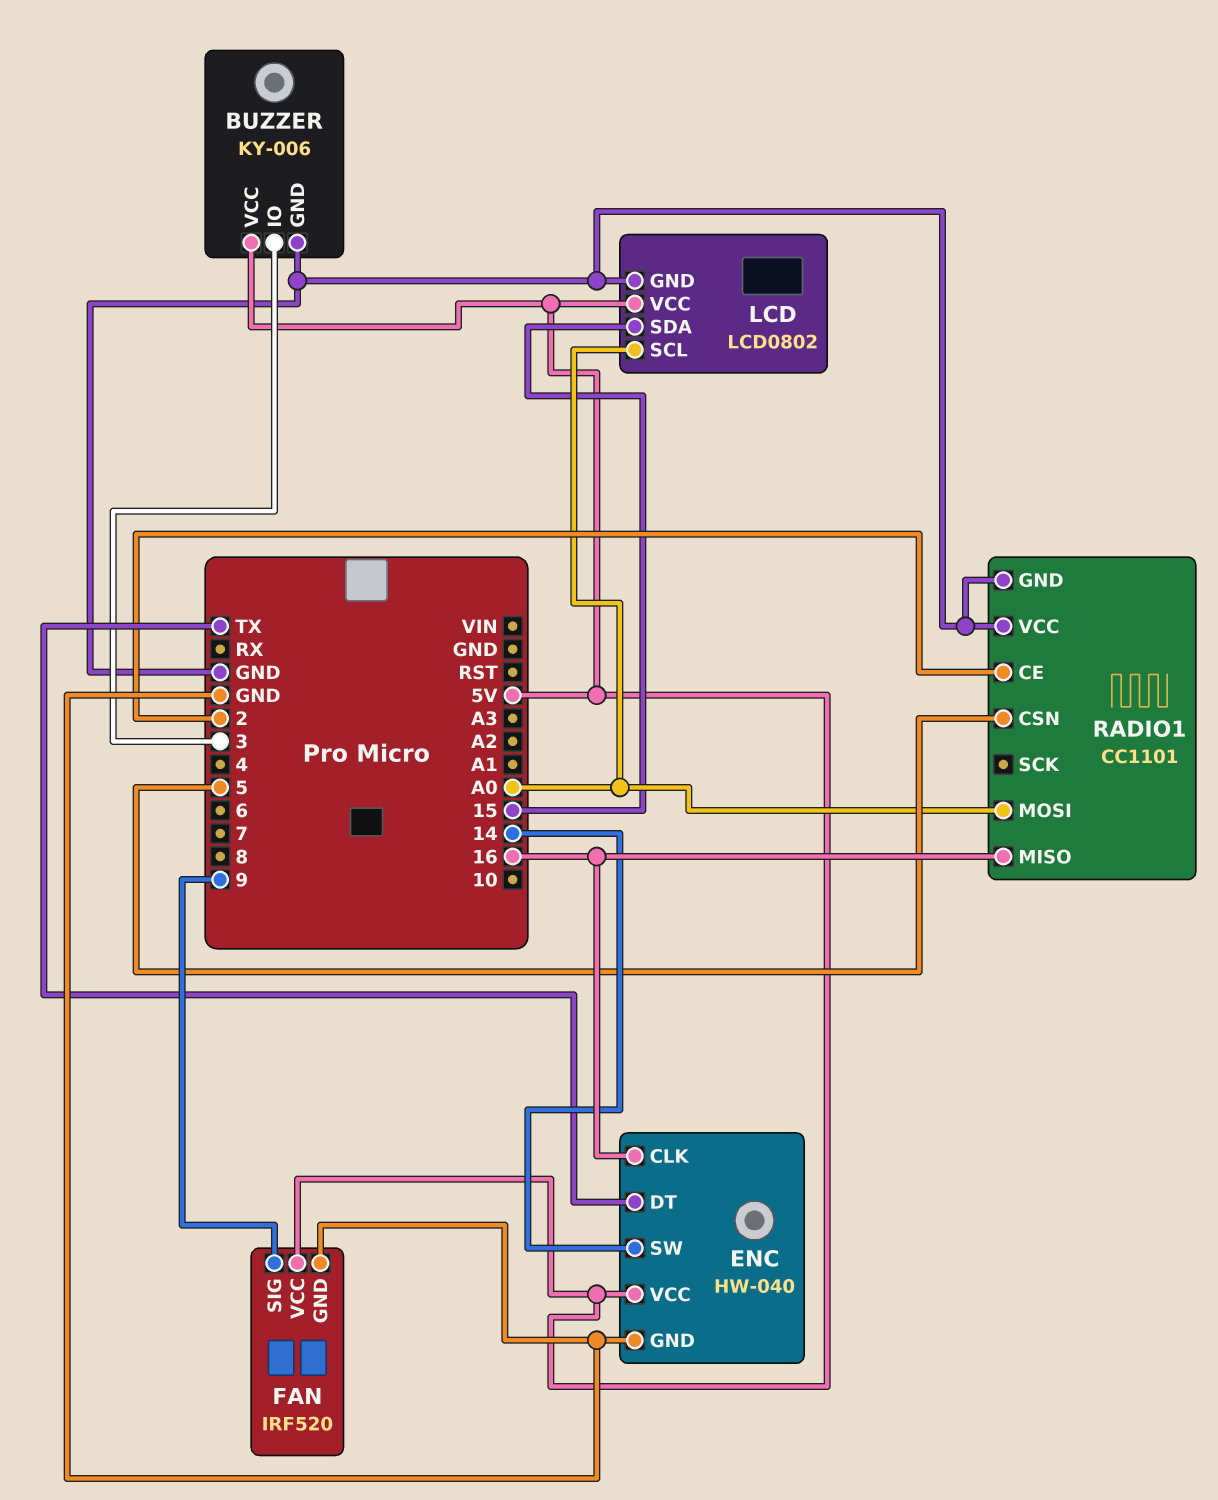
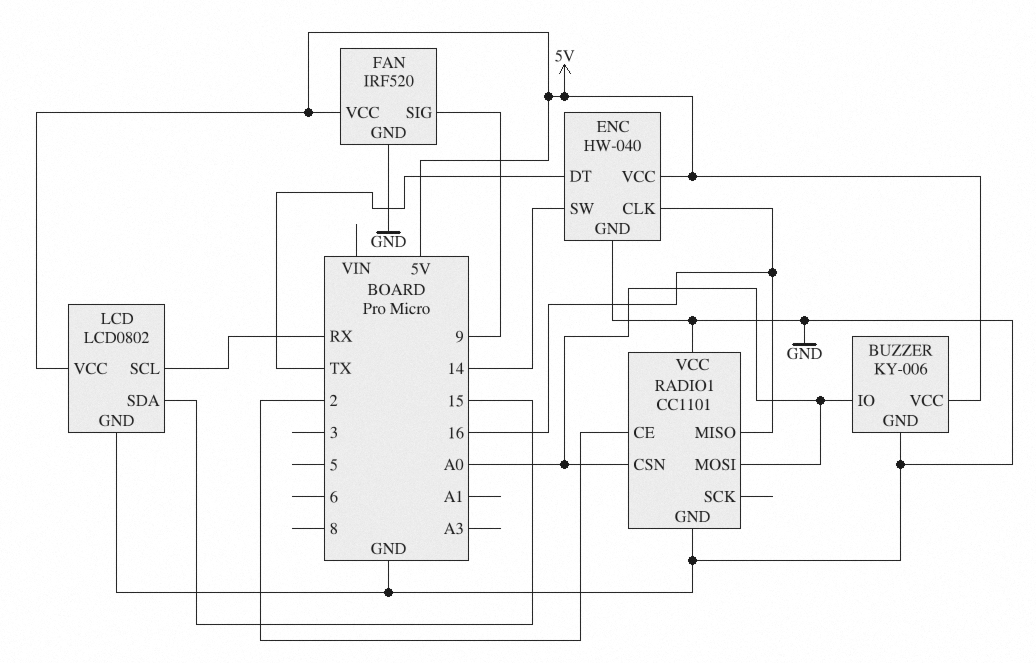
BUZZER pin IO: 3 -> A0
LCD pin SCL: A0 -> RX
RADIO1 pin CSN: 5 -> A0

